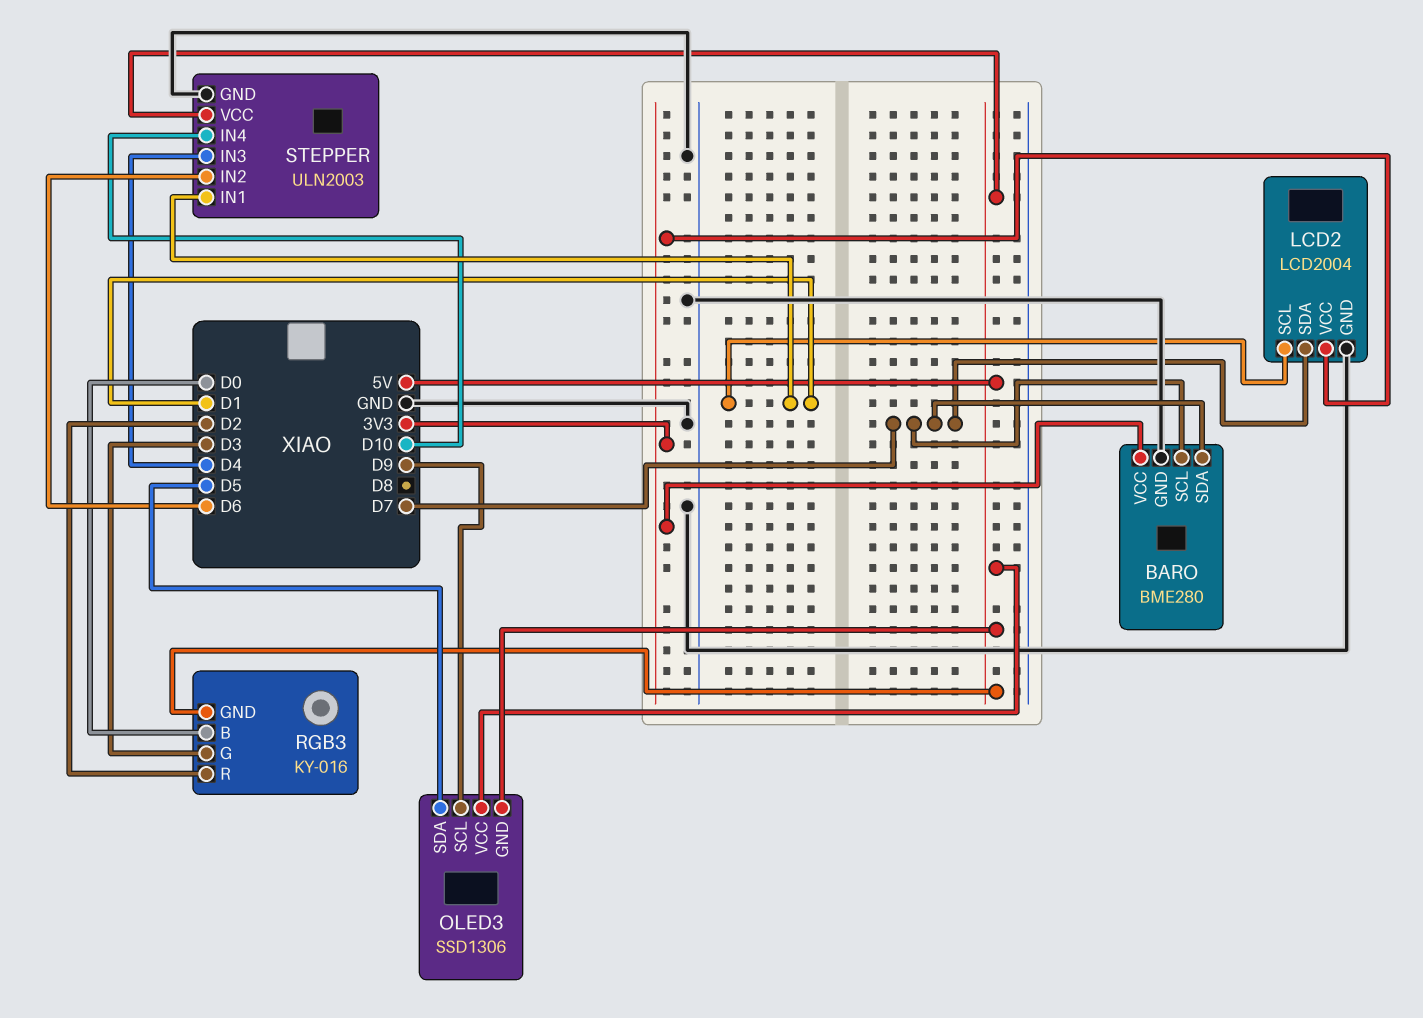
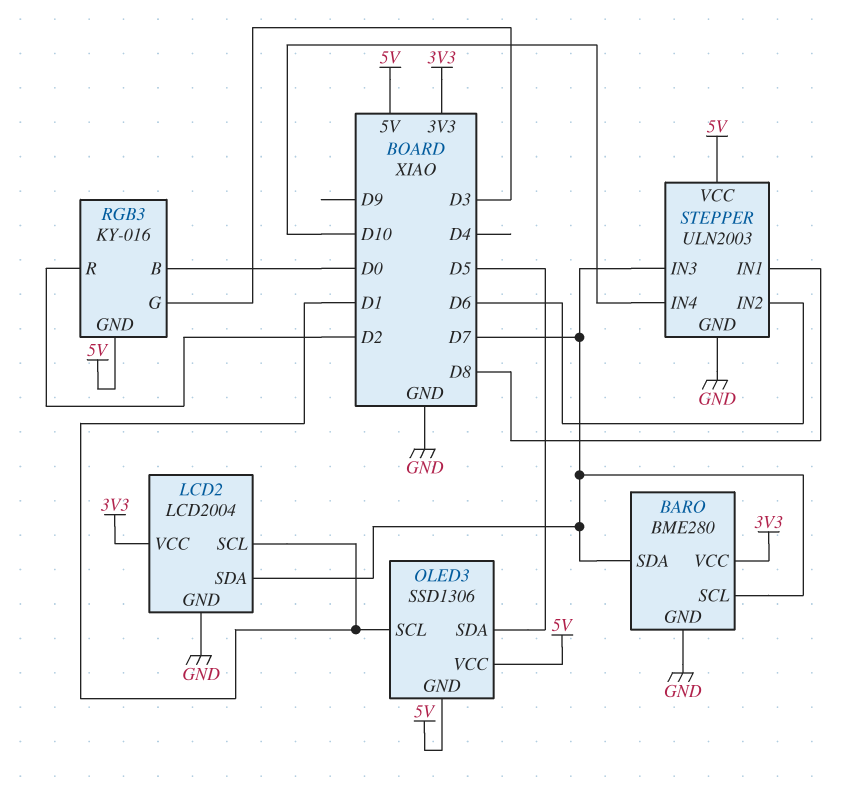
OLED3 pin SCL: D9 -> D1
STEPPER pin IN1: D1 -> D8
STEPPER pin IN3: D4 -> D7

